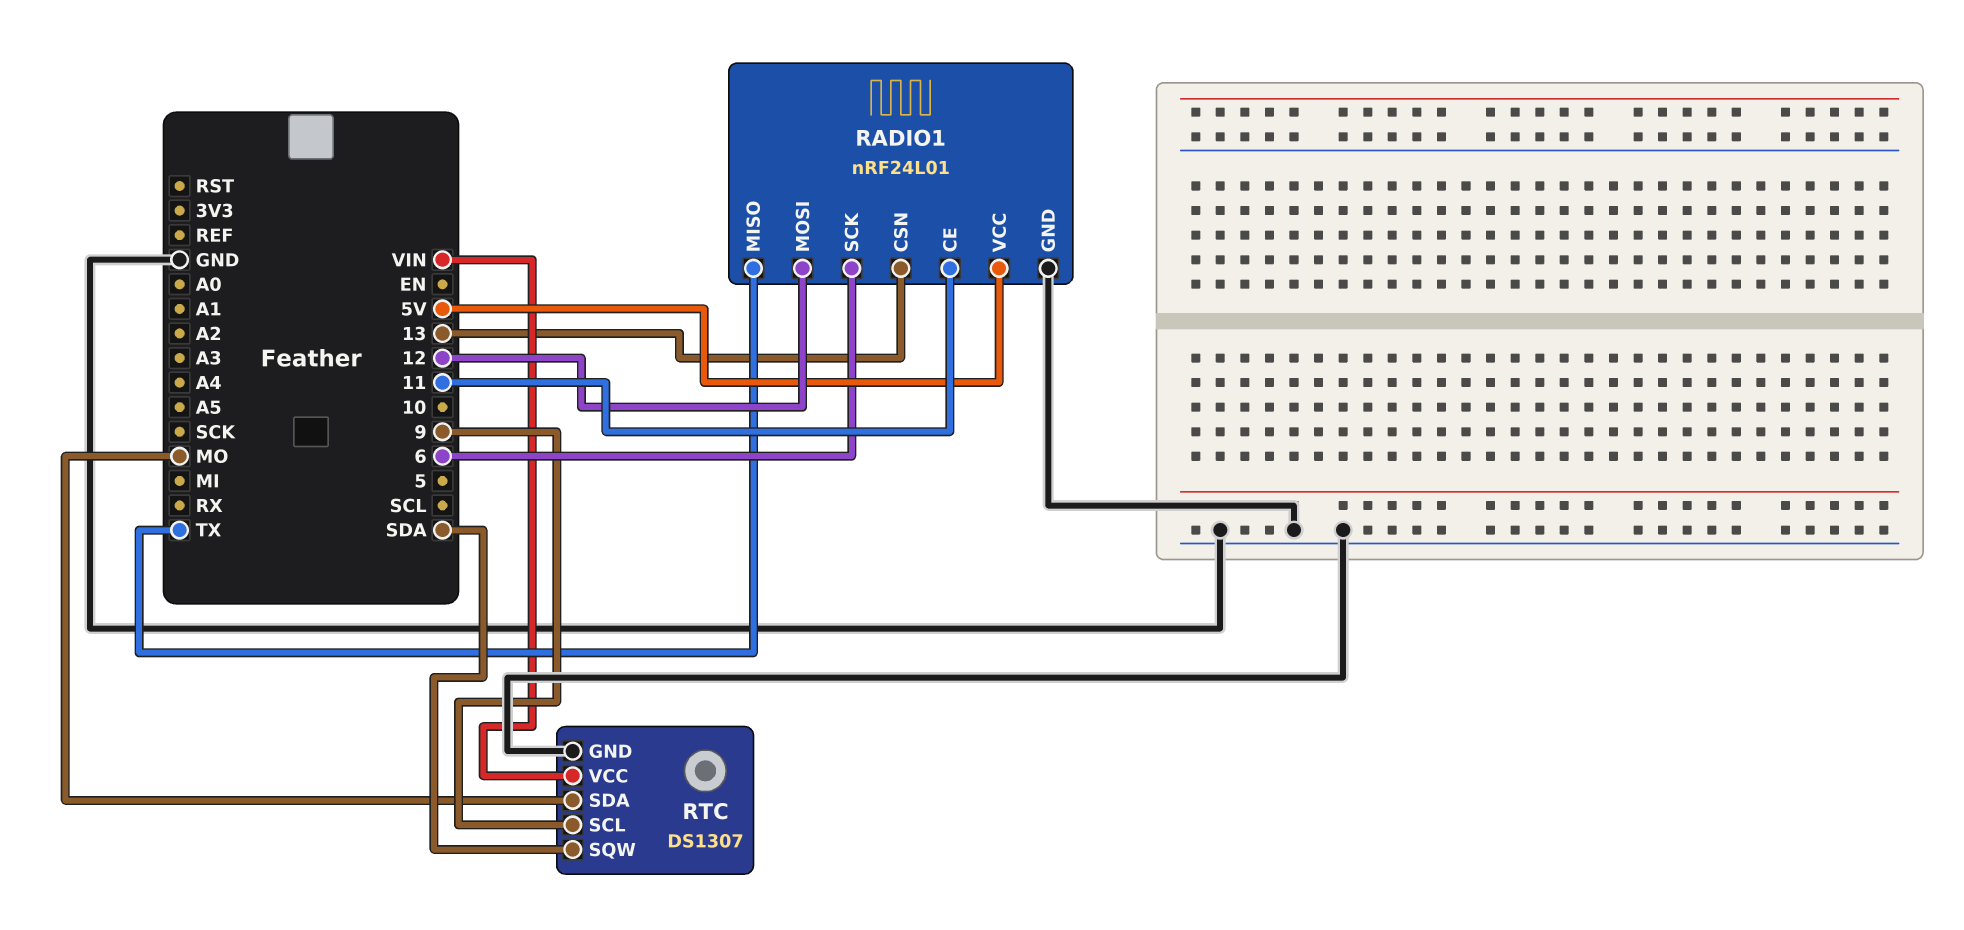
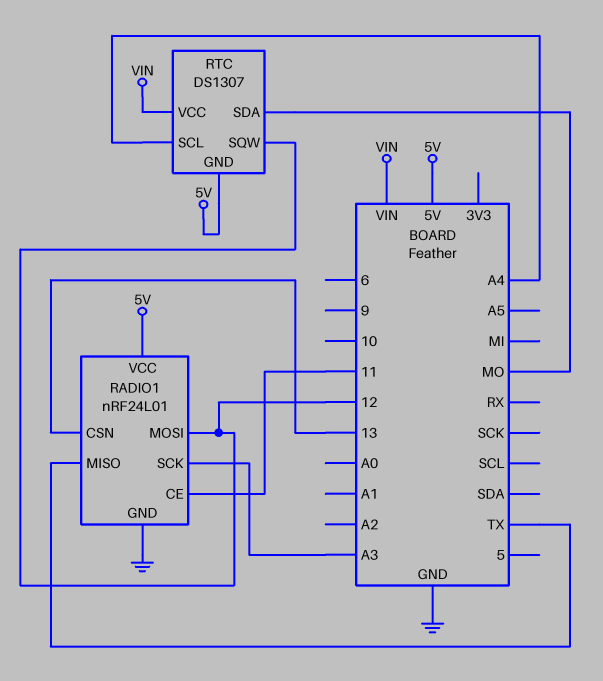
RADIO1 pin SCK: 6 -> A3
RTC pin GND: GND -> 5V
RTC pin SCL: 9 -> A4
RTC pin SQW: SDA -> 12

